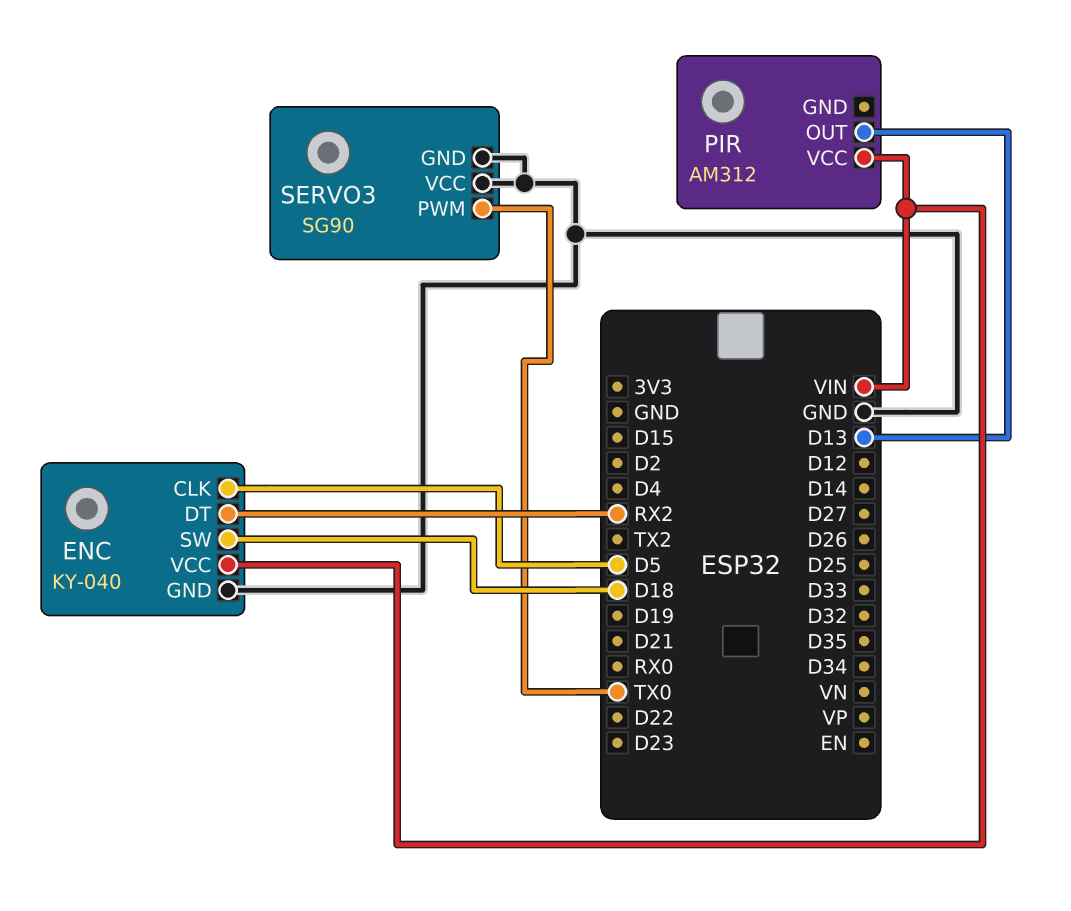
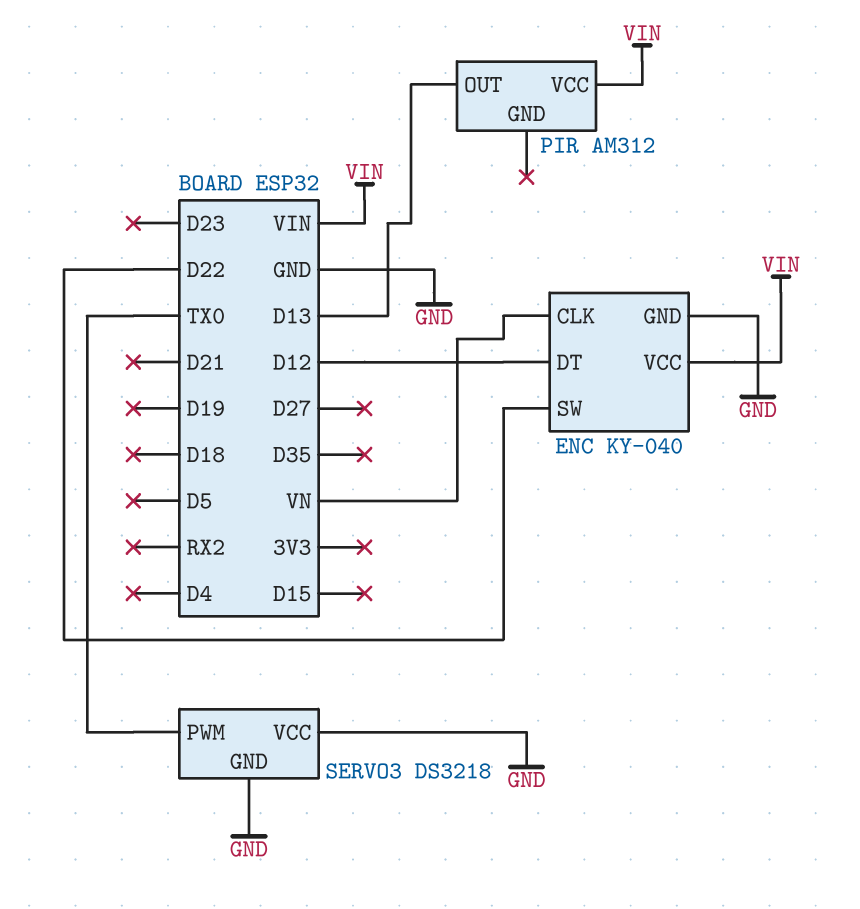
ENC pin CLK: D5 -> VN
ENC pin DT: RX2 -> D12
ENC pin SW: D18 -> D22
SERVO3: SG90 -> DS3218

